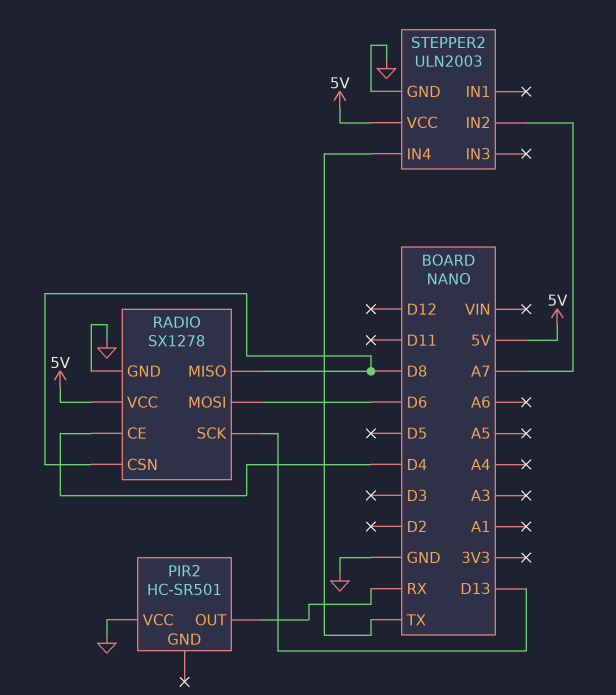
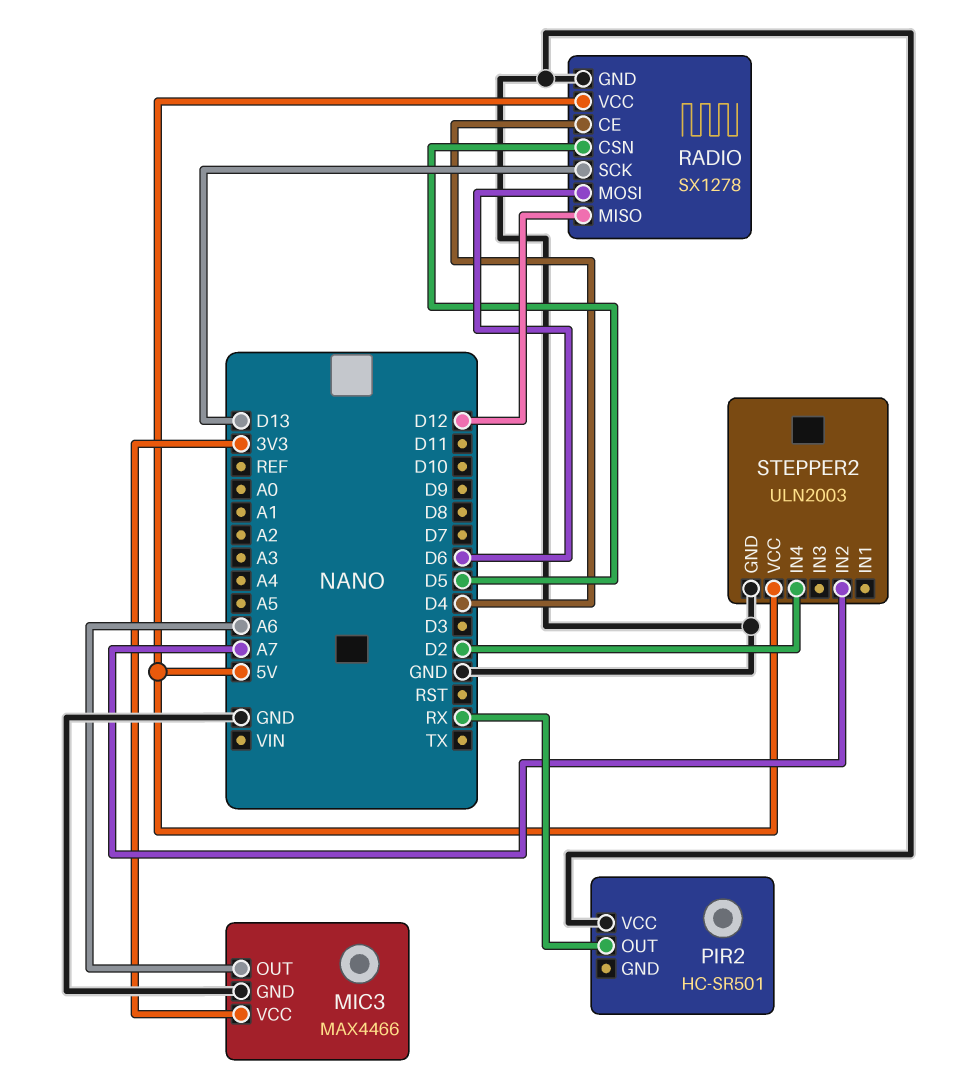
MIC3: none -> MAX4466
MIC3 pin GND: none -> GND
MIC3 pin OUT: none -> A6
MIC3 pin VCC: none -> 3V3
RADIO pin CSN: D8 -> D5
RADIO pin MISO: D8 -> D12
STEPPER2 pin IN4: TX -> D2

